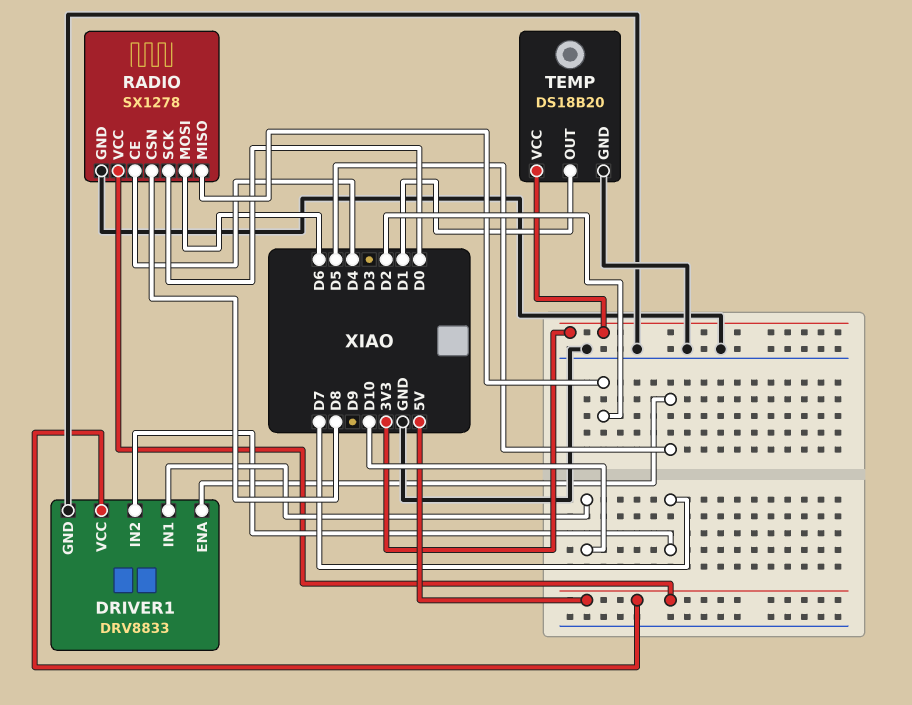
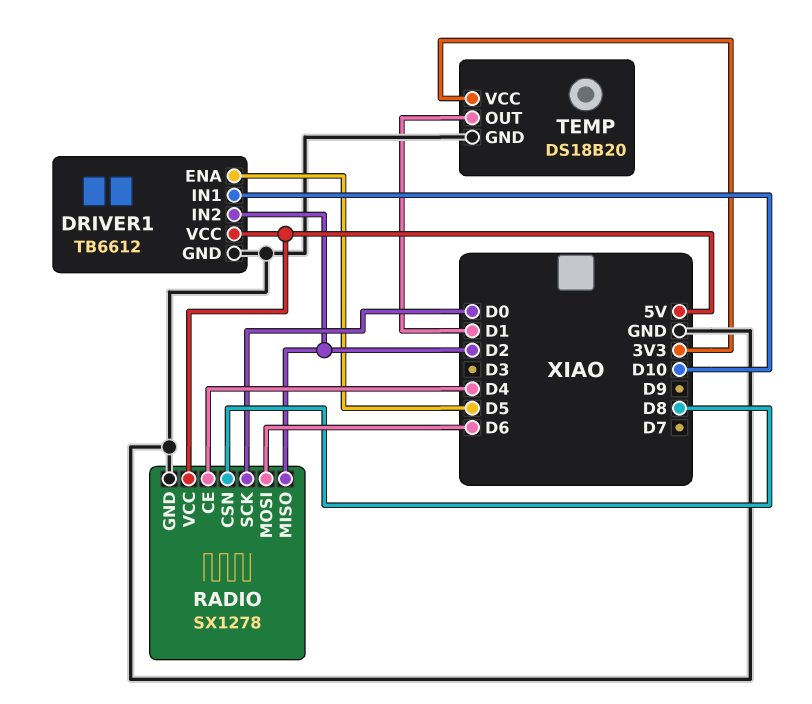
DRIVER1: DRV8833 -> TB6612
DRIVER1 pin IN2: D7 -> D2

